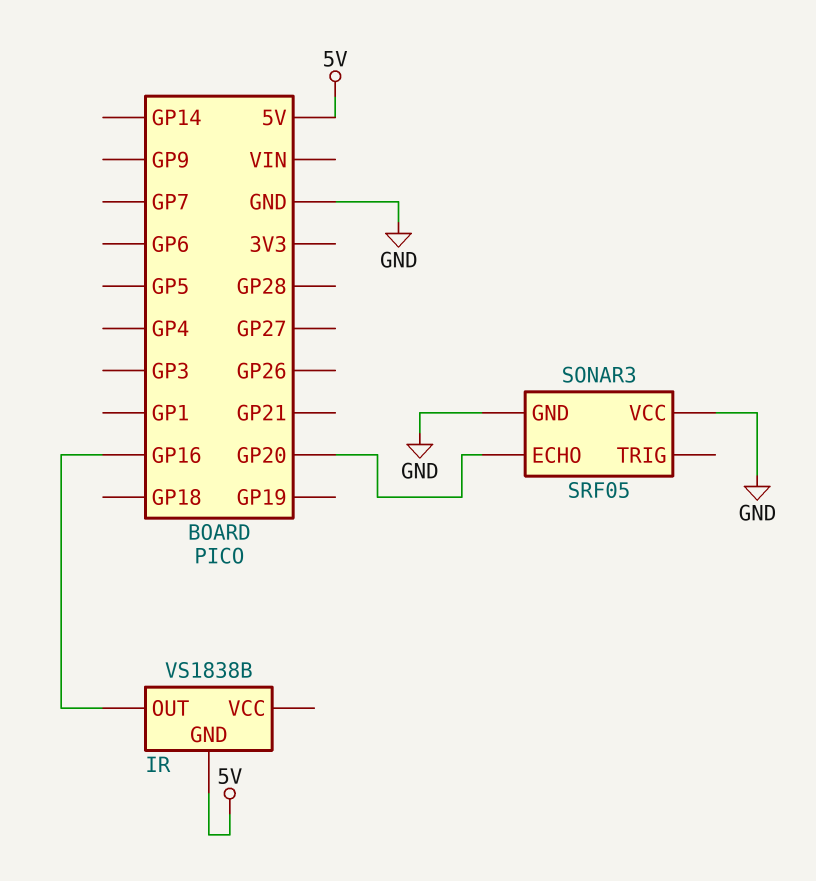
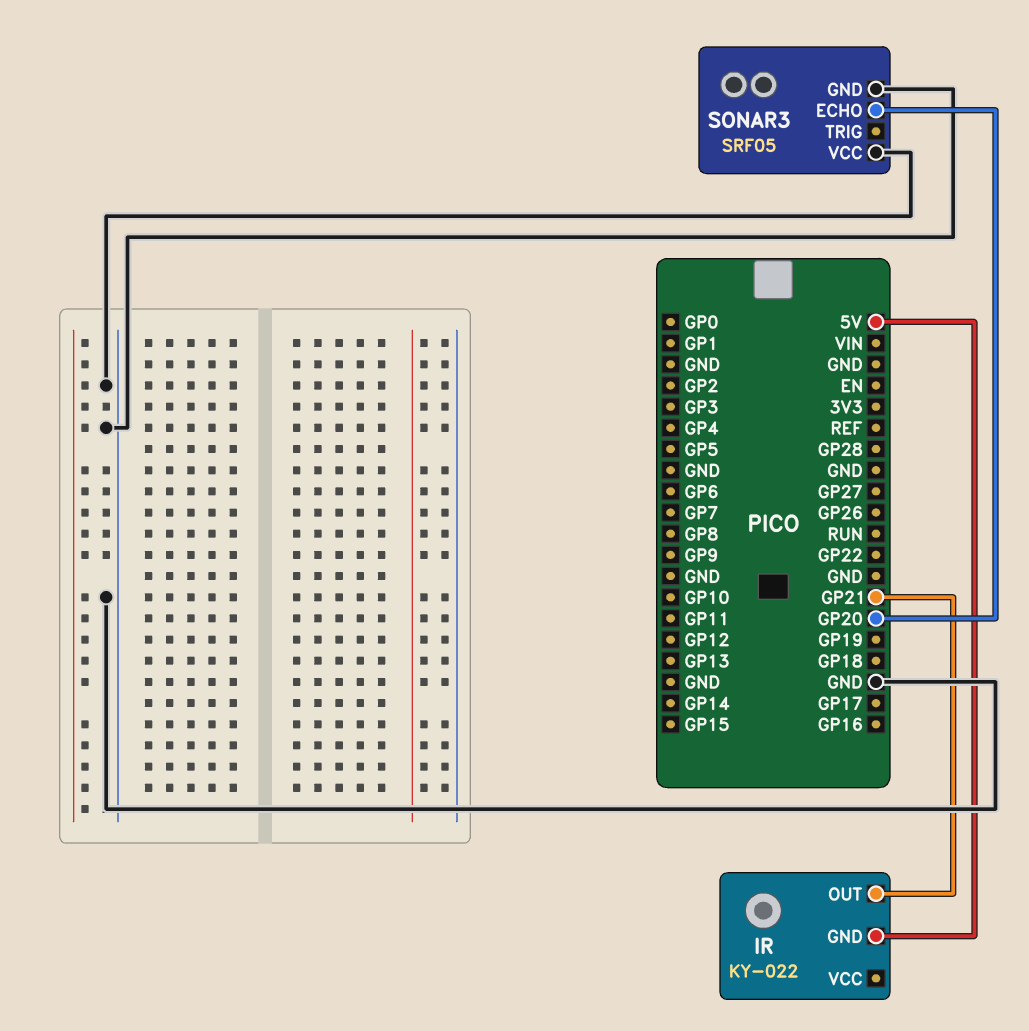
IR: VS1838B -> KY-022
IR pin OUT: GP16 -> GP21

